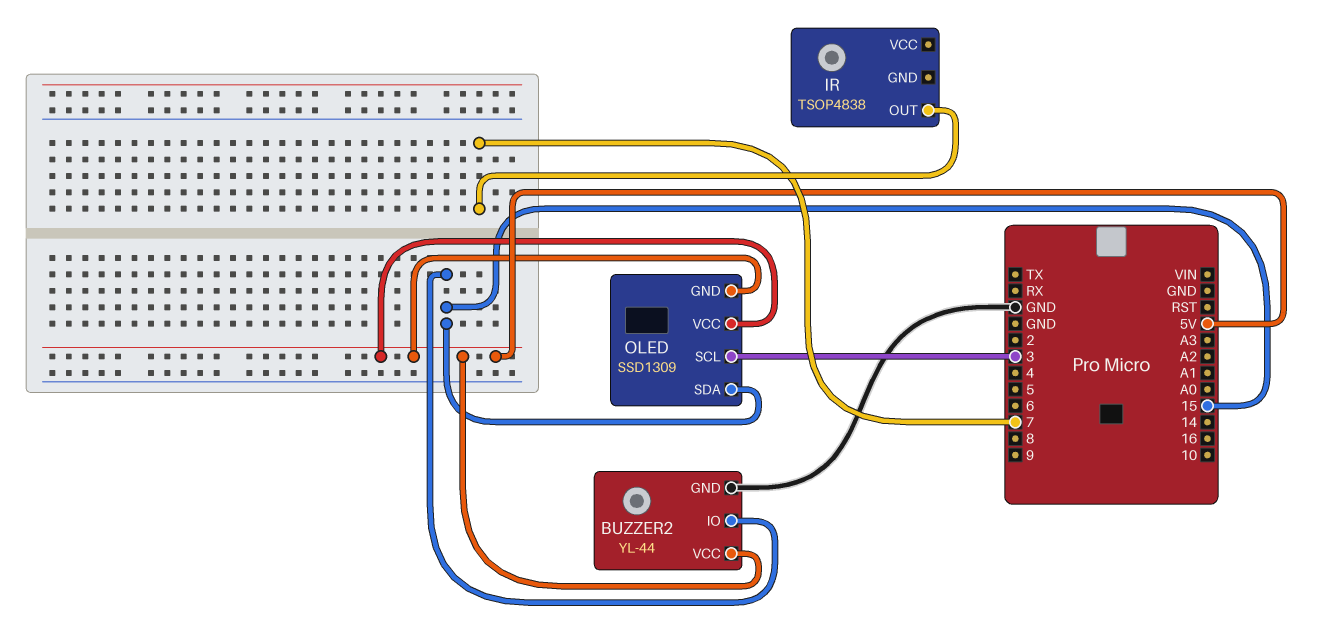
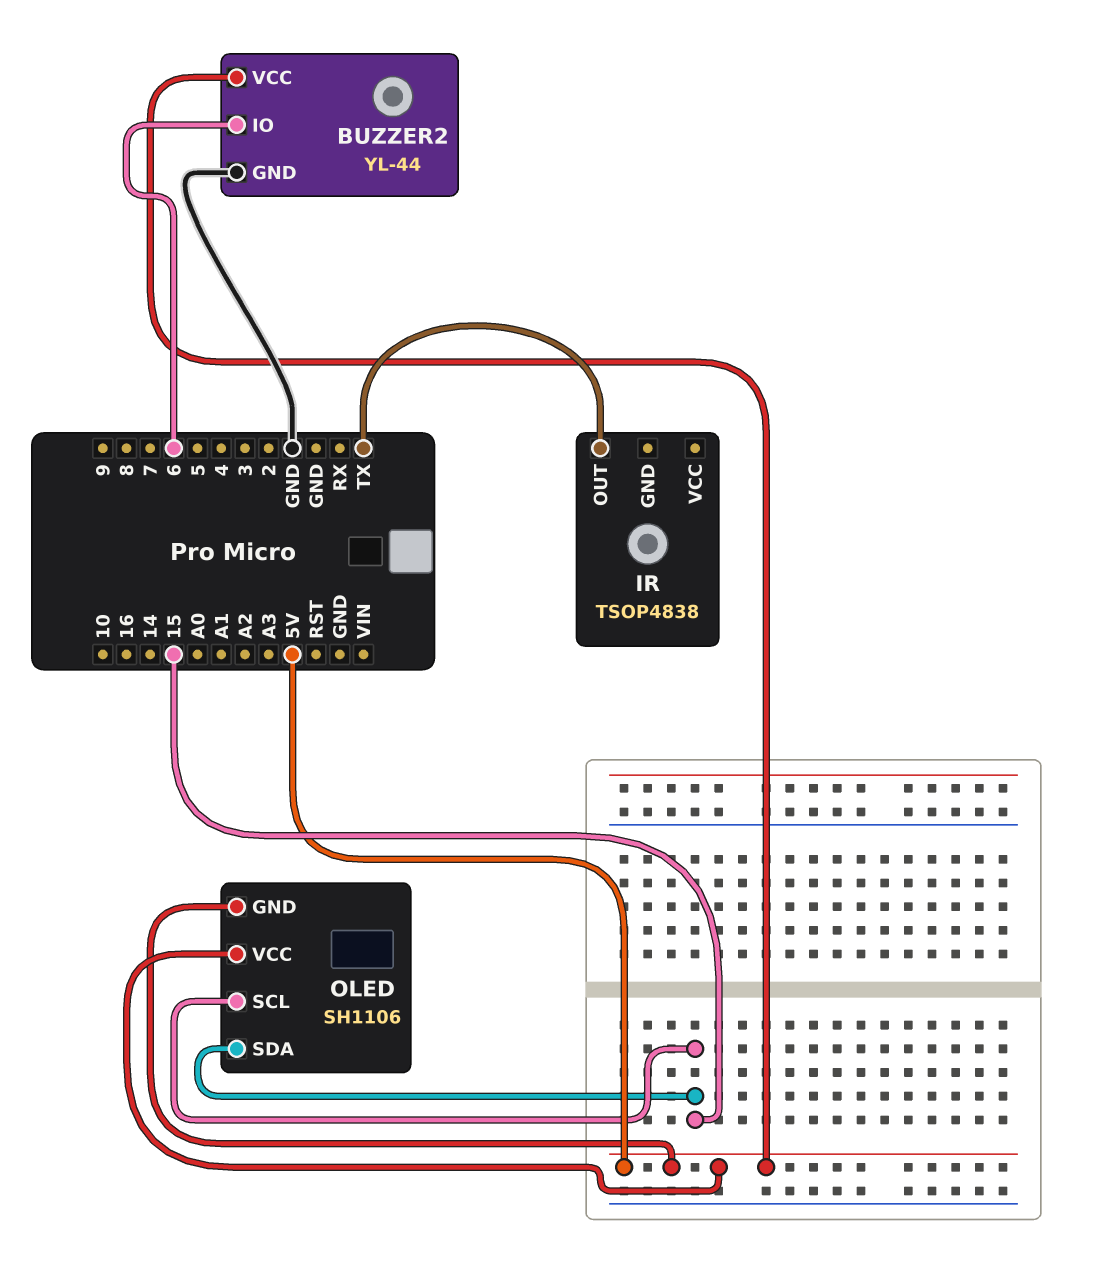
BUZZER2 pin IO: 15 -> 6
IR pin OUT: 7 -> TX
OLED: SSD1309 -> SH1106
OLED pin SCL: 3 -> 15

